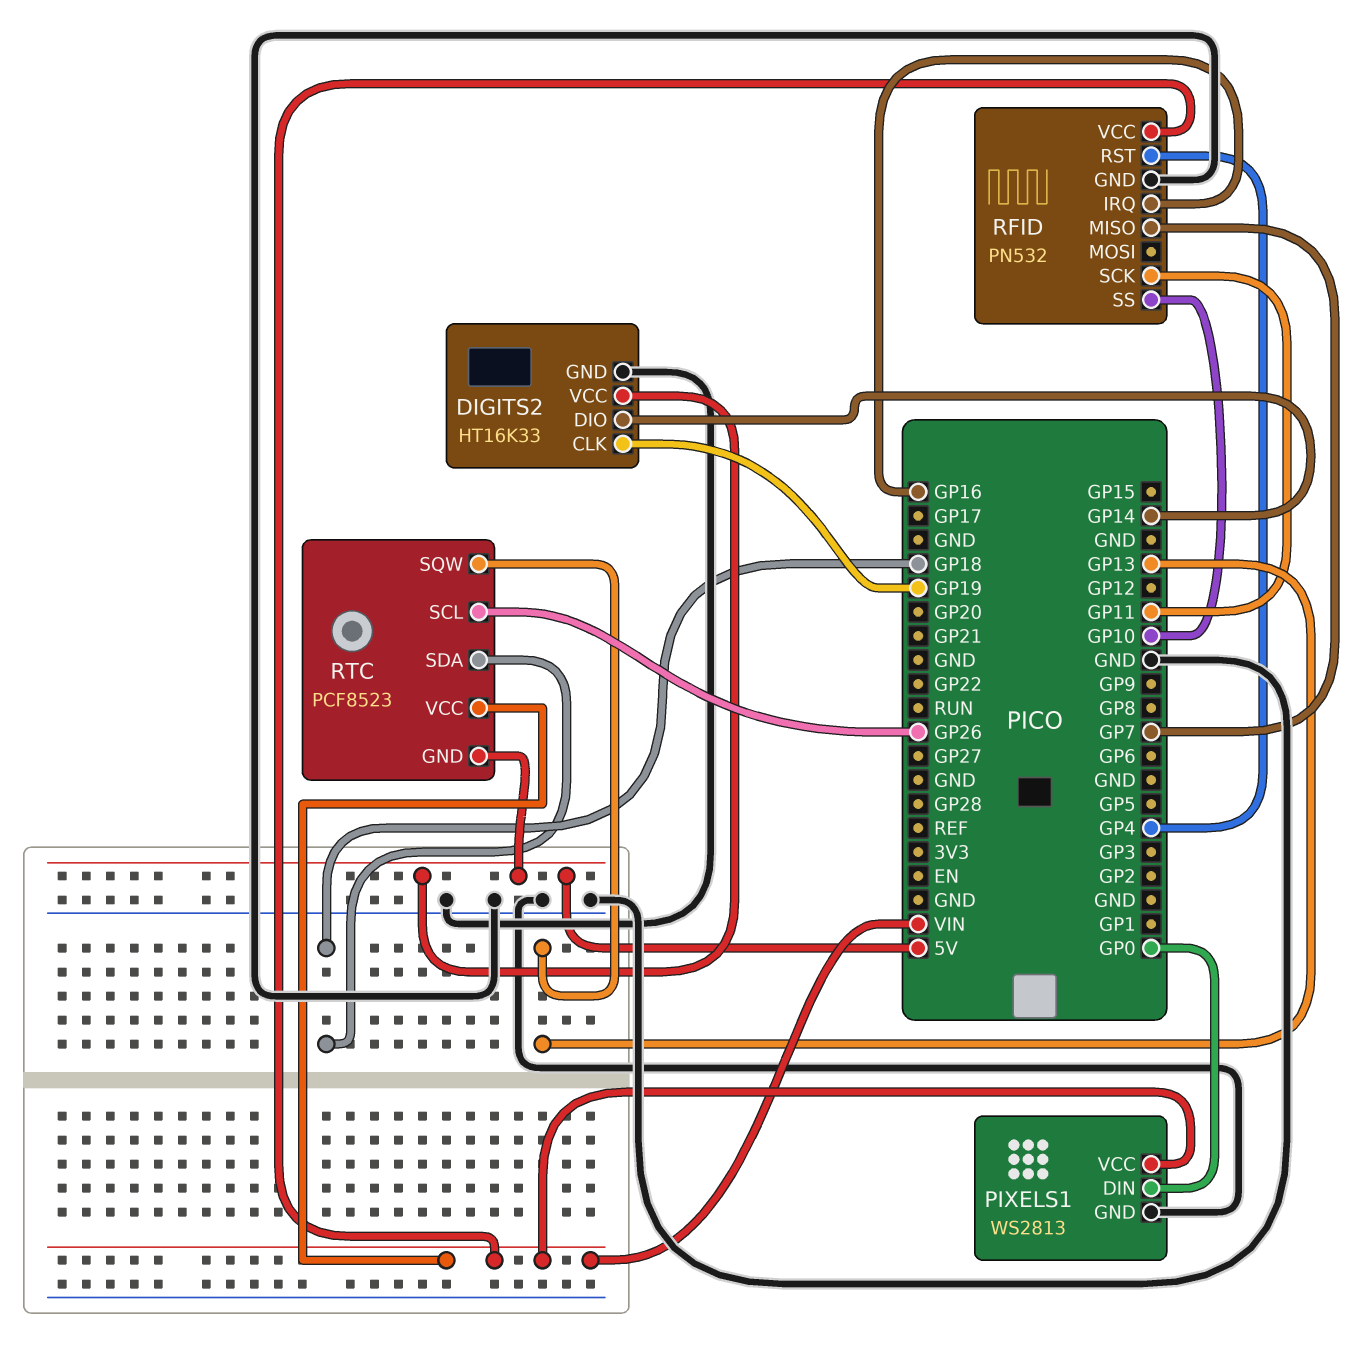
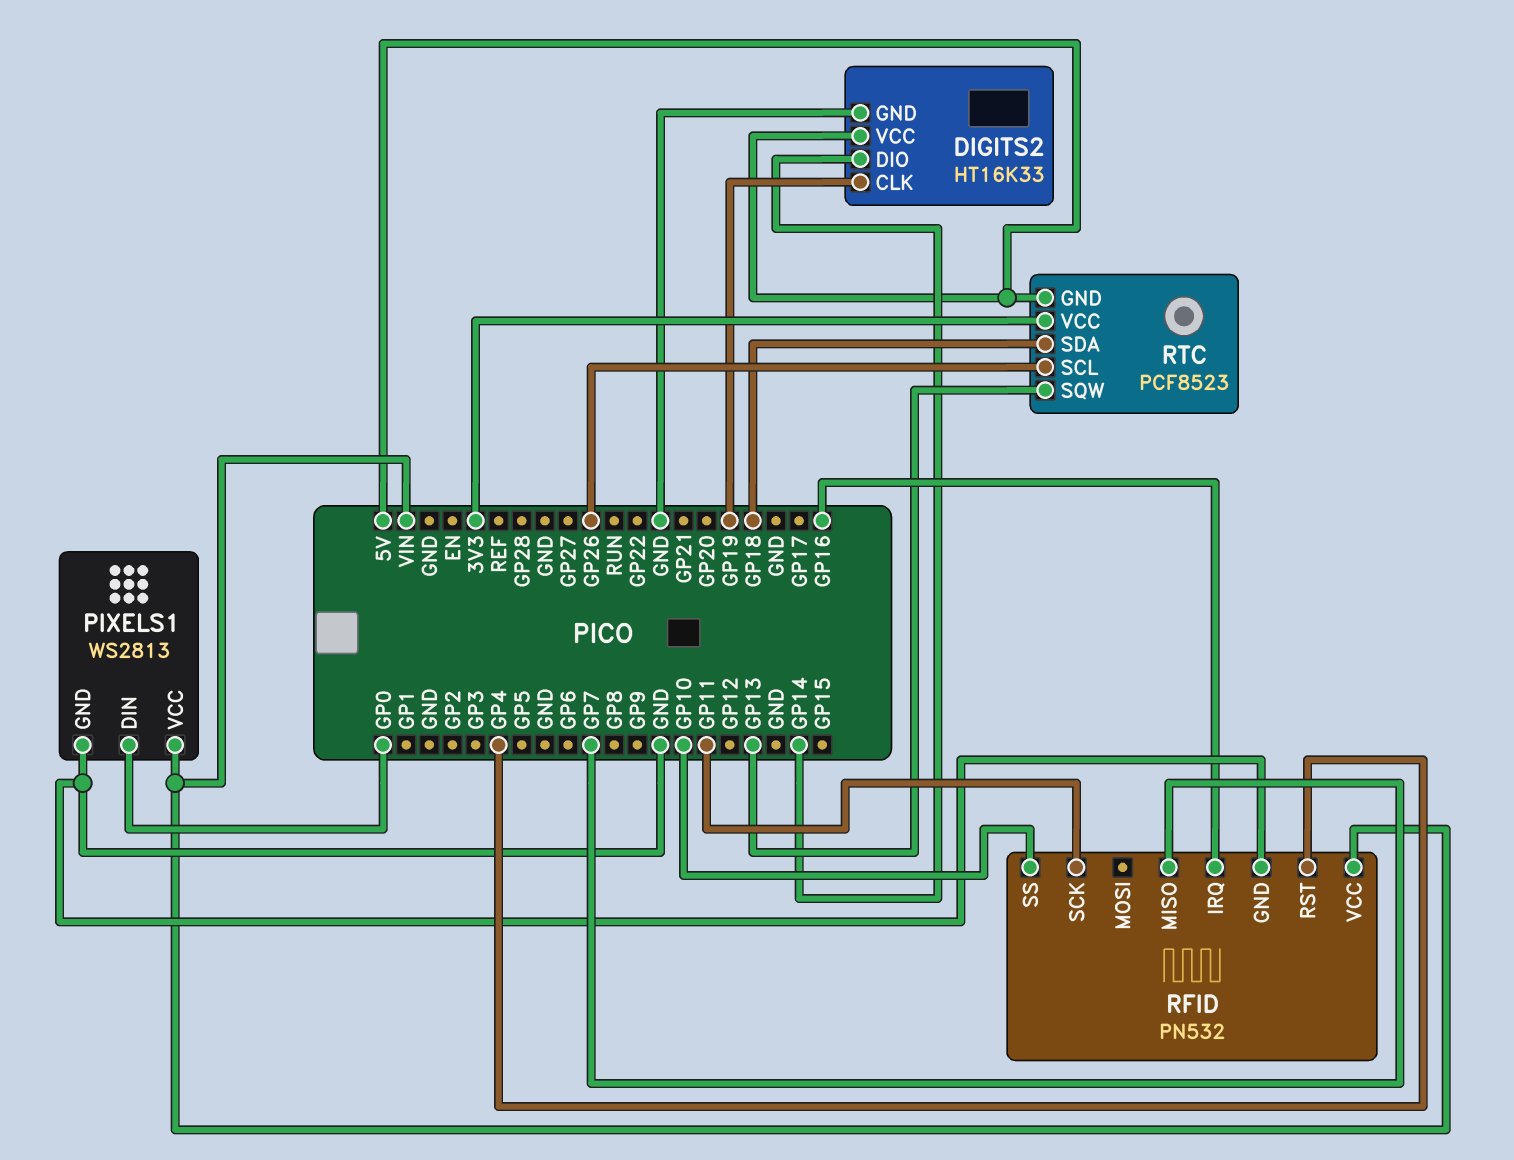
RTC pin VCC: VIN -> 3V3

